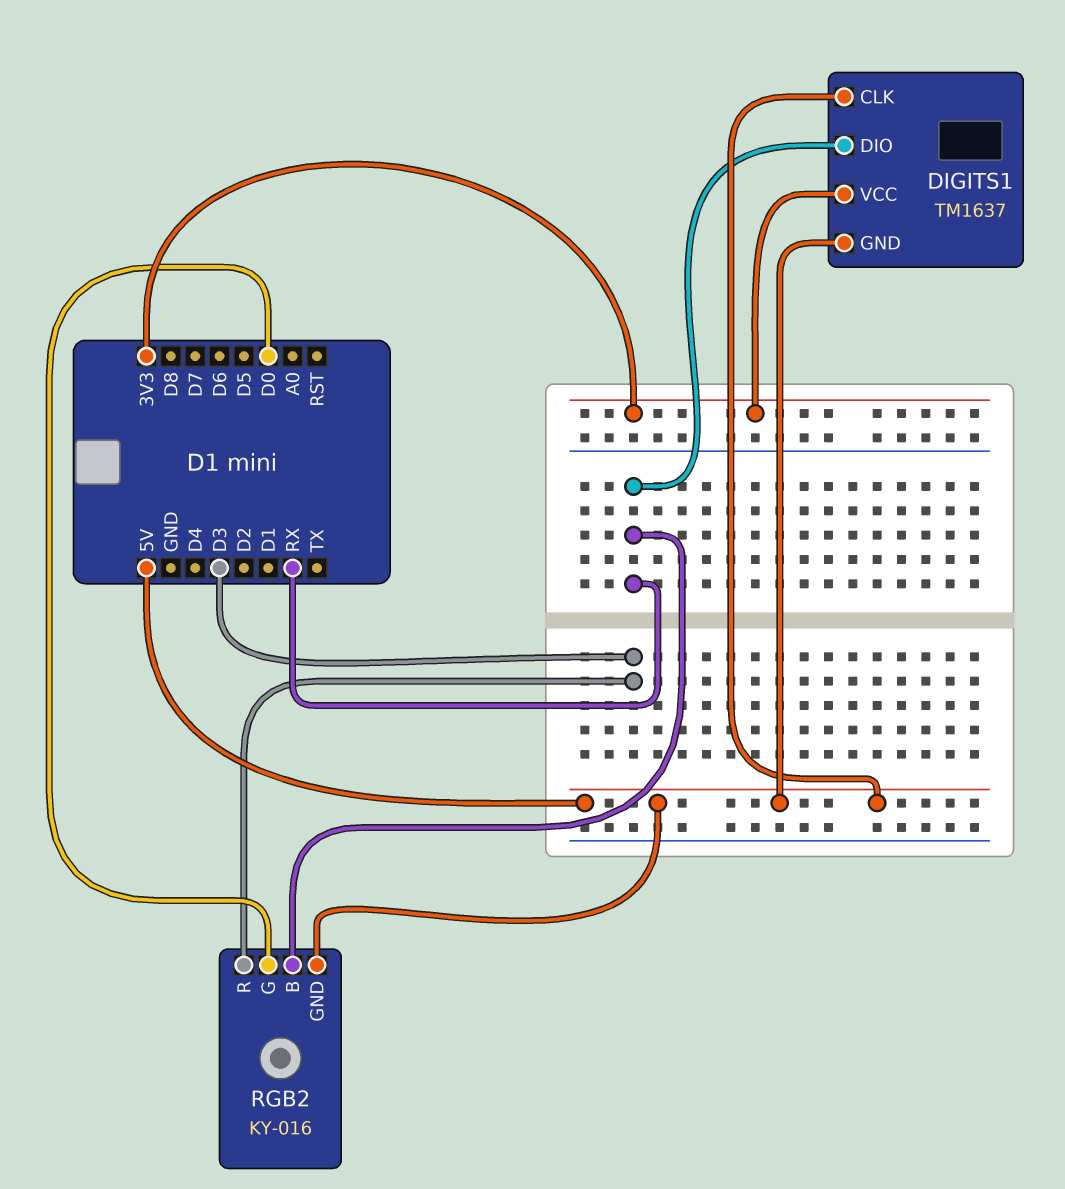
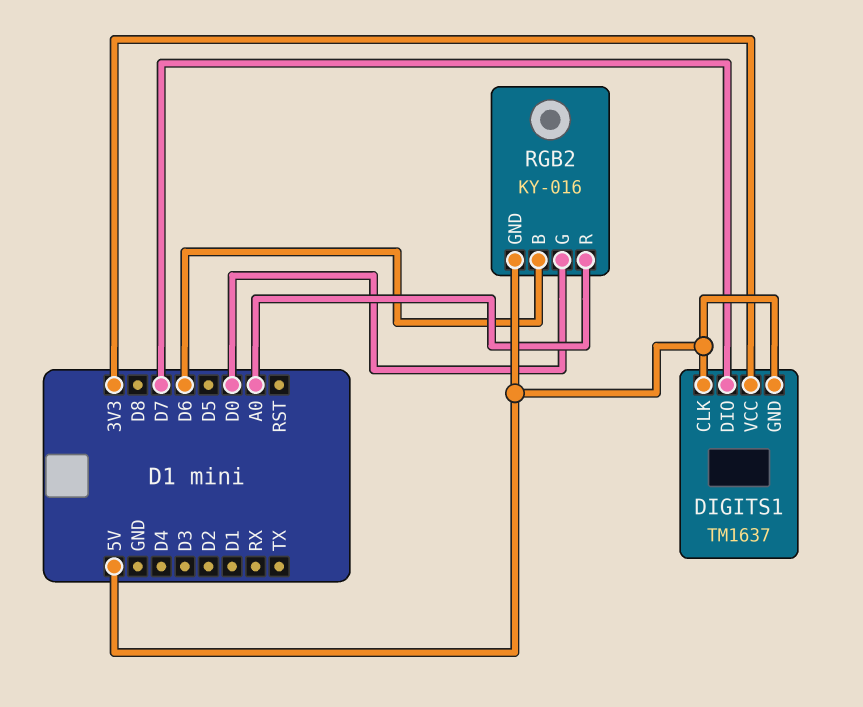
DIGITS1 pin DIO: RX -> D7
RGB2 pin B: RX -> D6
RGB2 pin R: D3 -> A0

